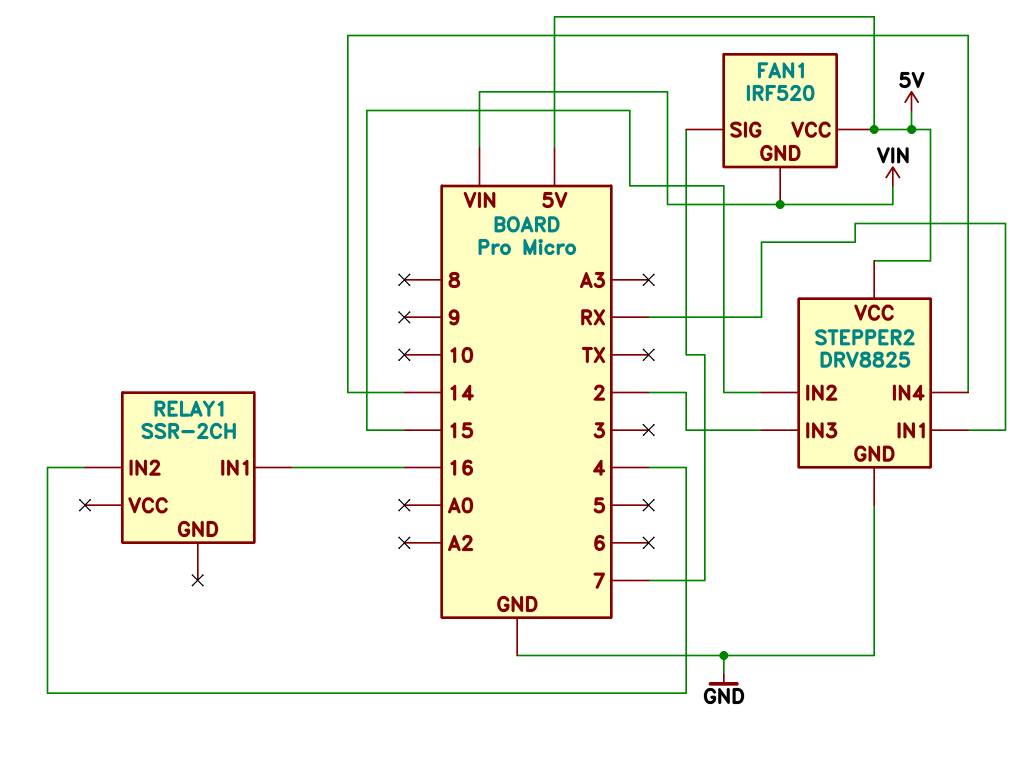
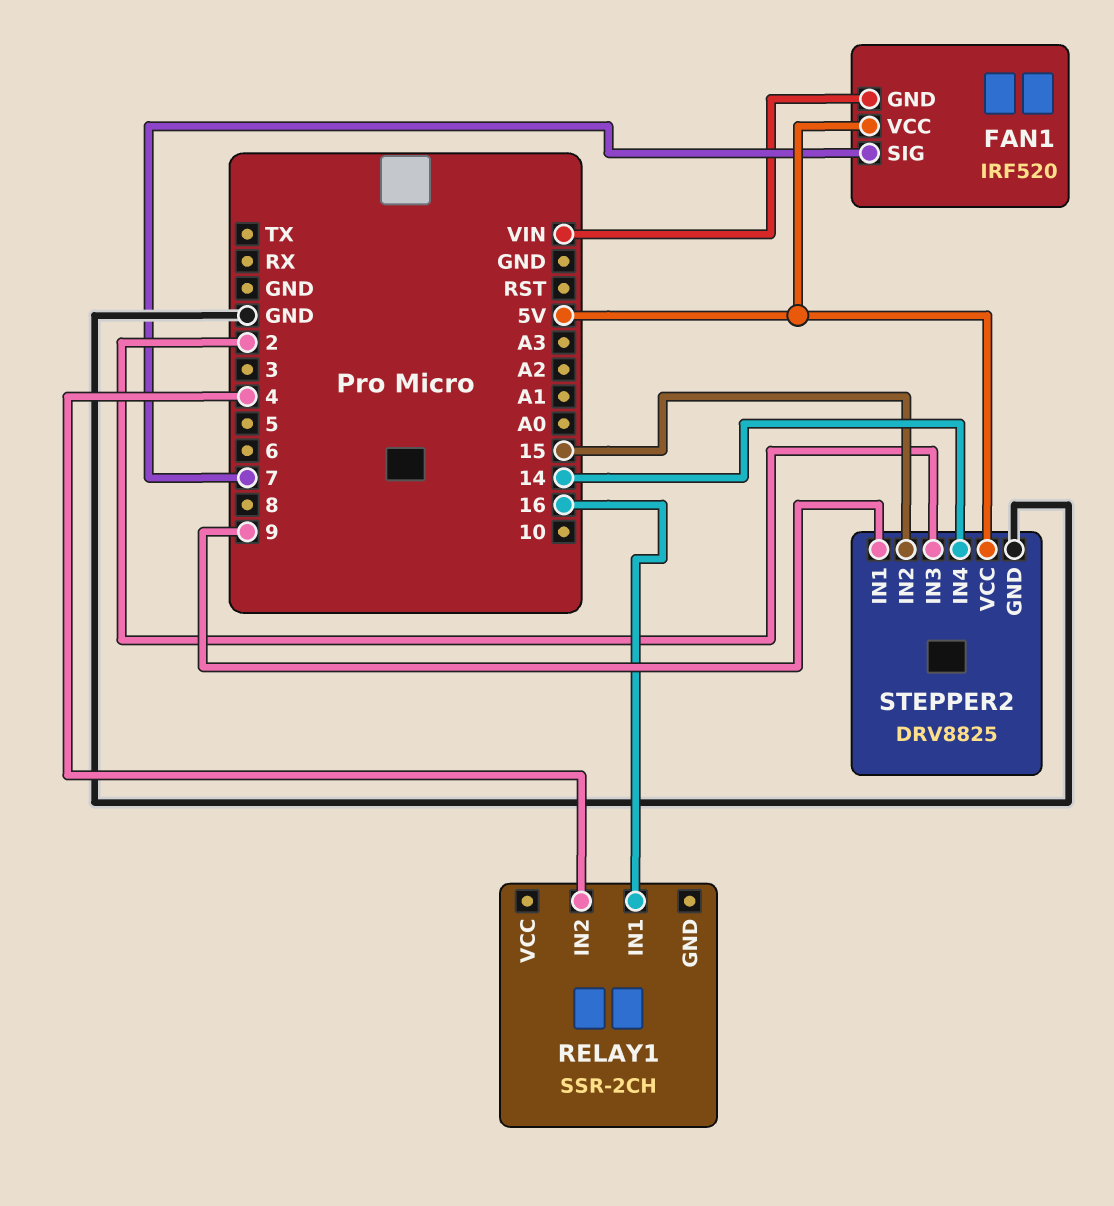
STEPPER2 pin IN1: RX -> 9

